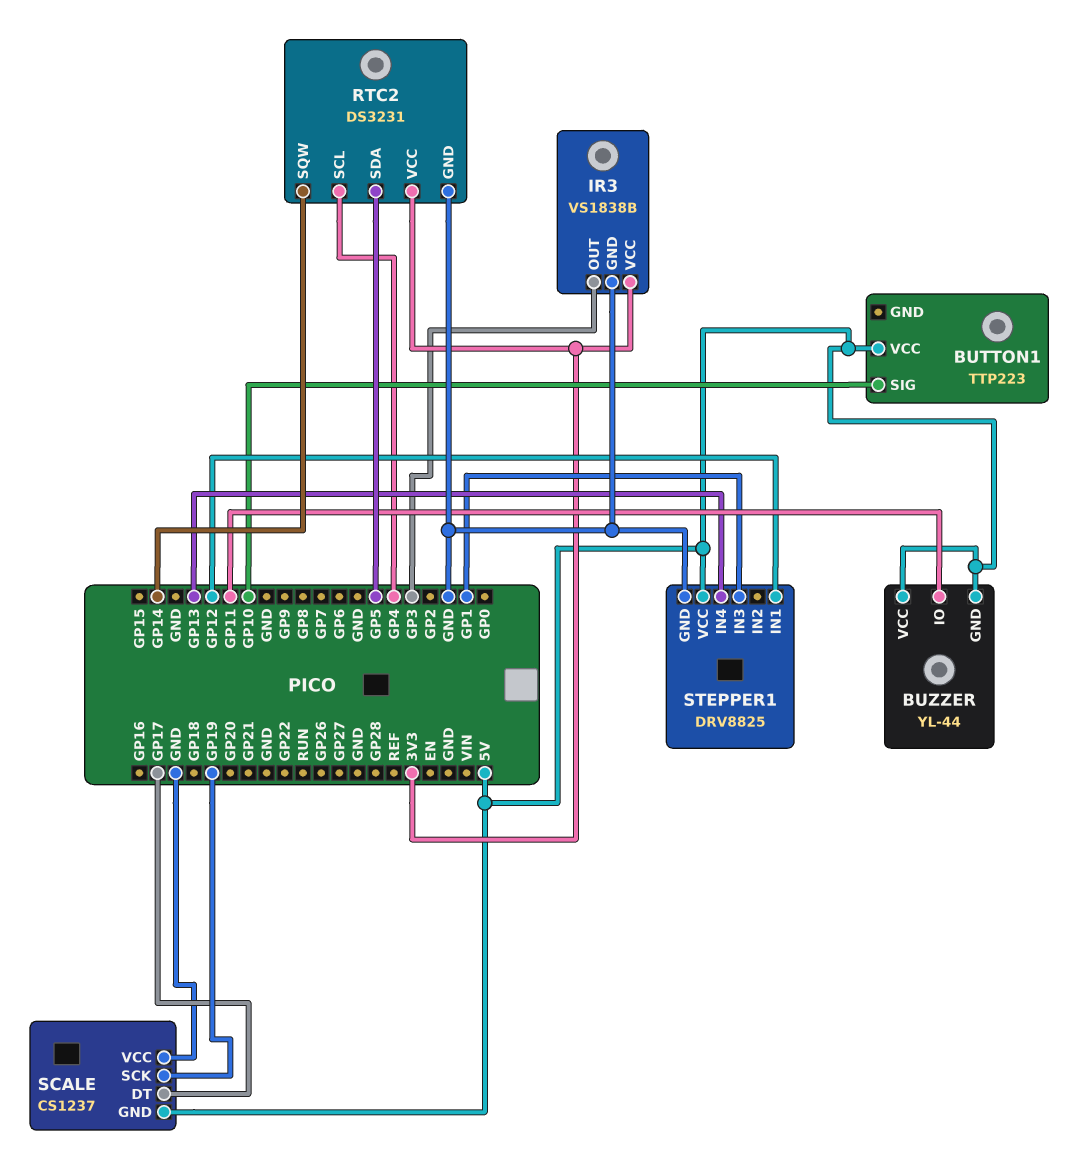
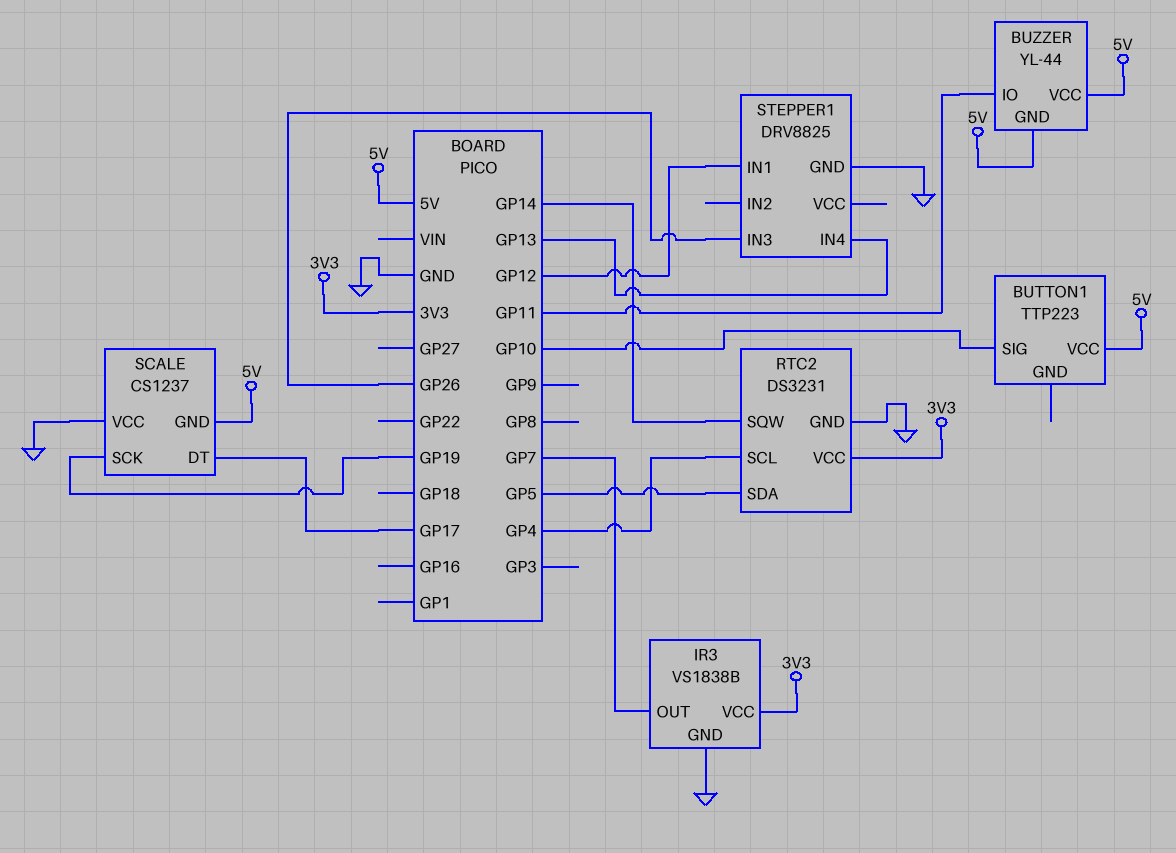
IR3 pin OUT: GP3 -> GP7
STEPPER1 pin IN3: GP1 -> GP26
STEPPER1 pin VCC: 5V -> none

